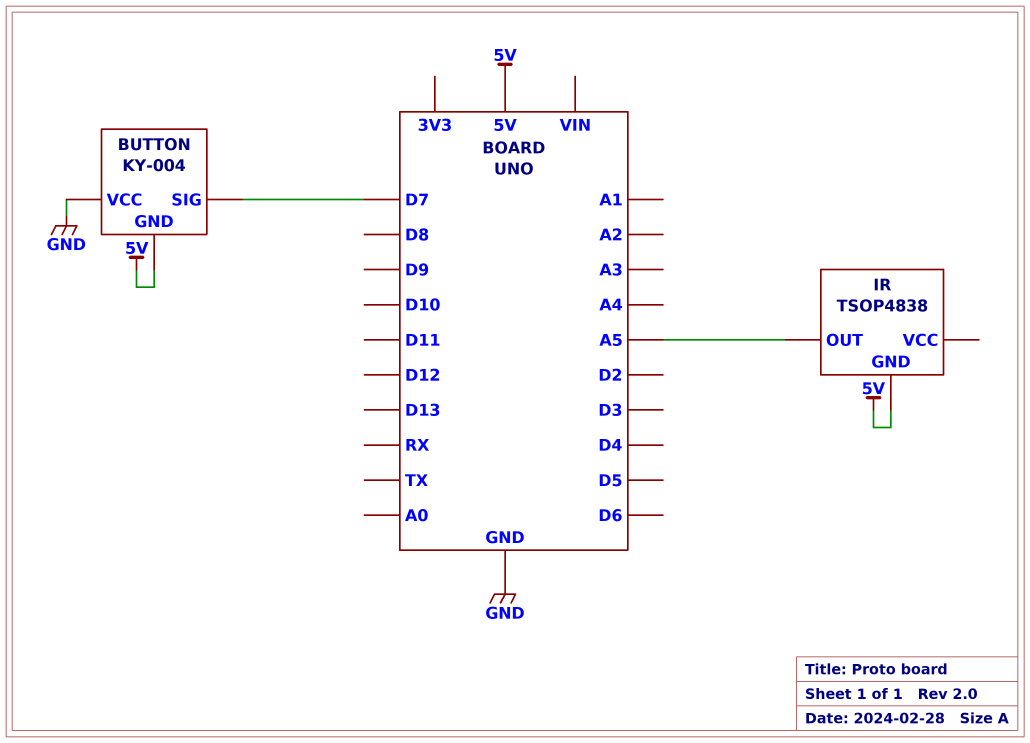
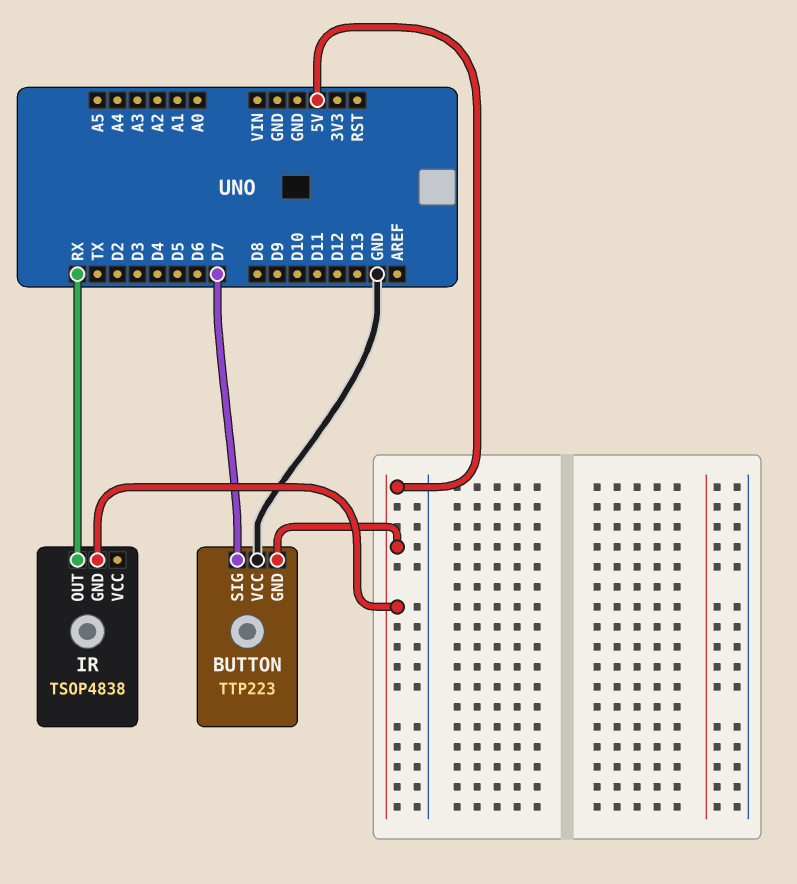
BUTTON: KY-004 -> TTP223
IR pin OUT: A5 -> RX

